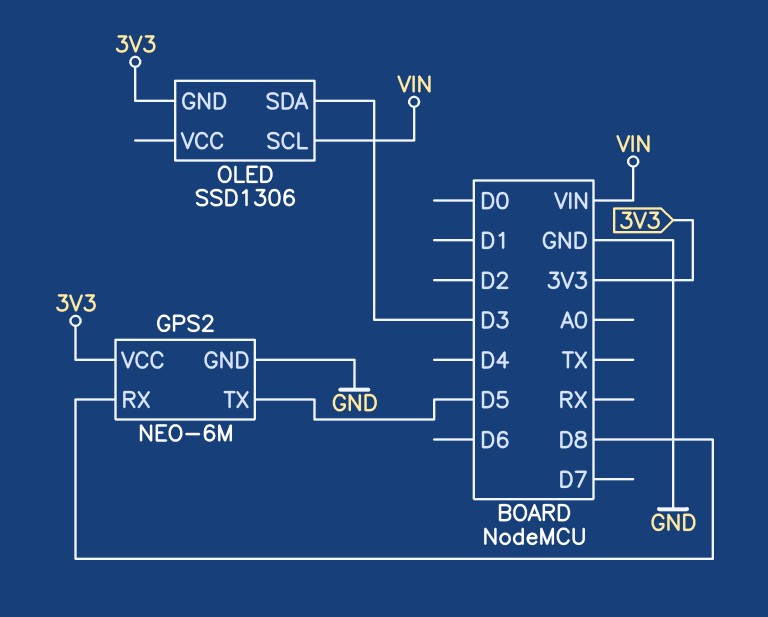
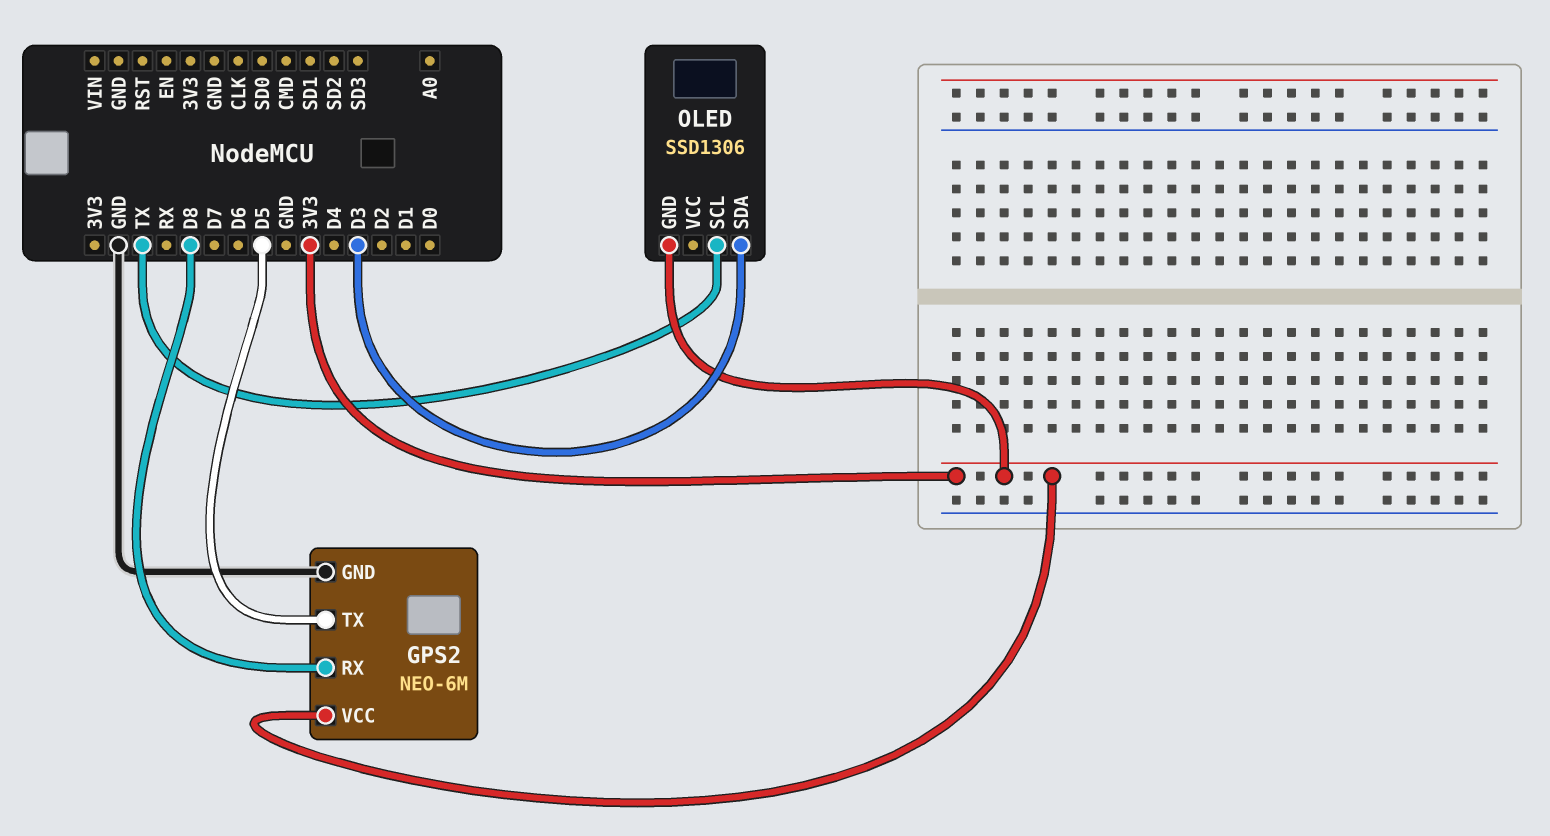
OLED pin SCL: VIN -> TX

